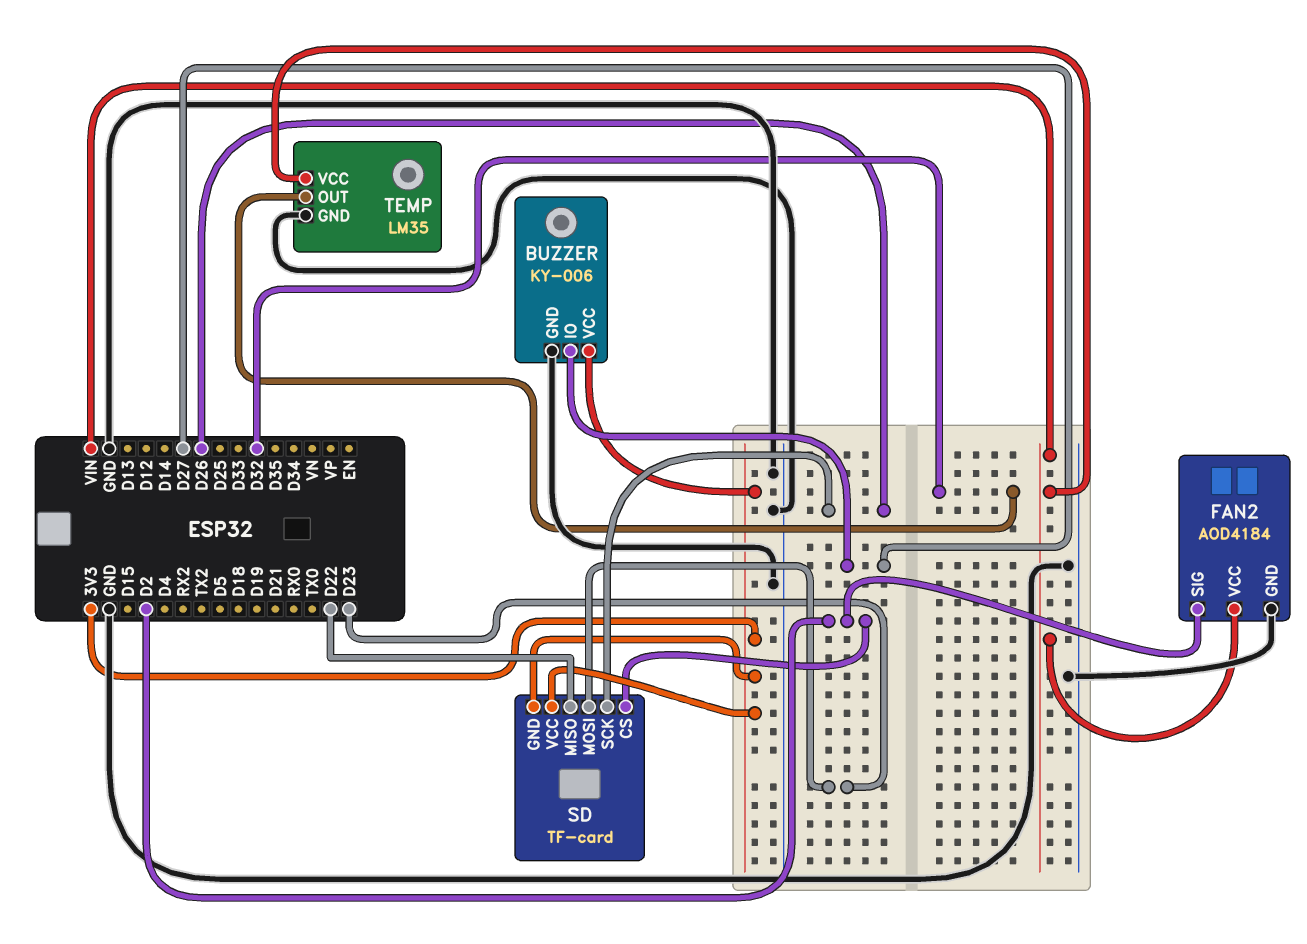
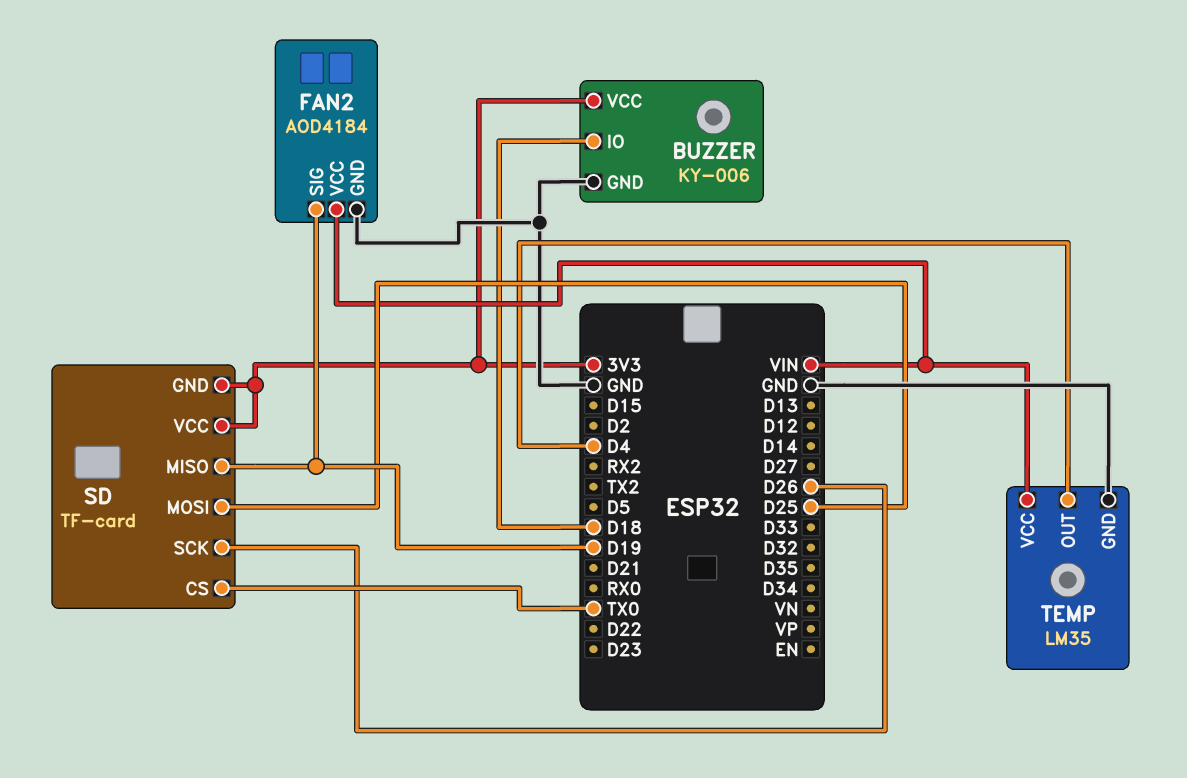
BUZZER pin IO: D27 -> D18
FAN2 pin SIG: D2 -> D19
SD pin CS: D2 -> TX0
SD pin MISO: D22 -> D19
SD pin MOSI: D23 -> D25
TEMP pin OUT: D32 -> D4

